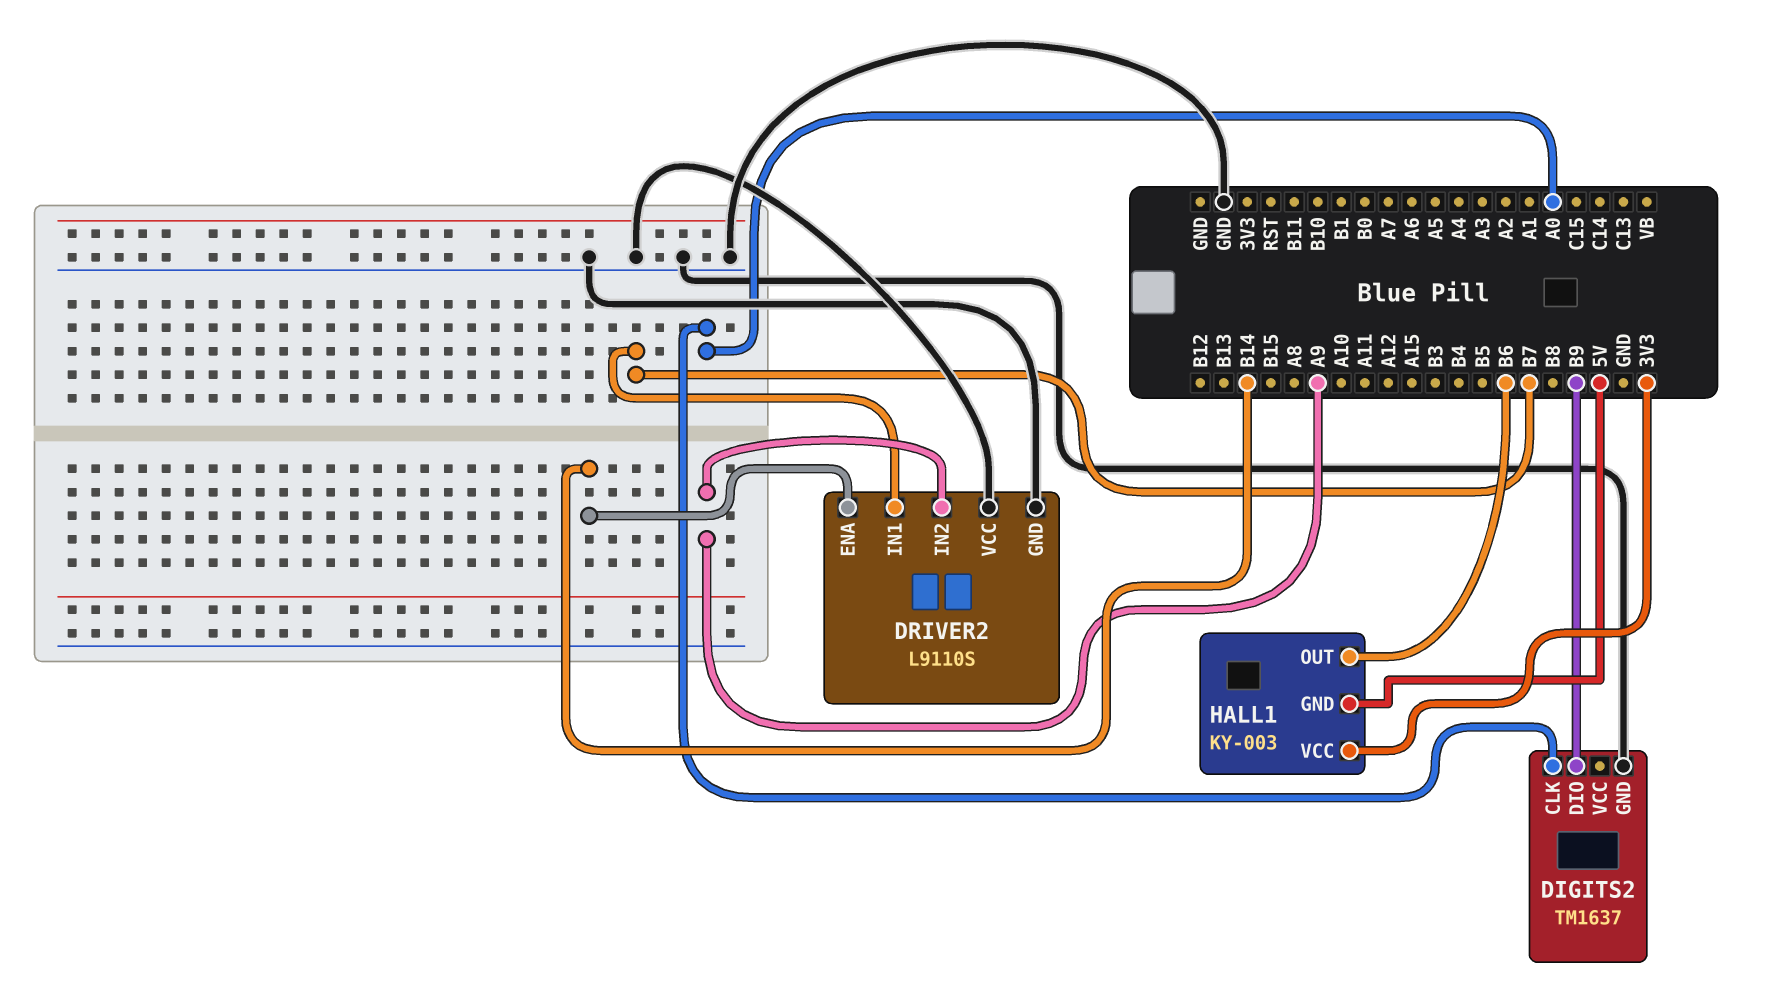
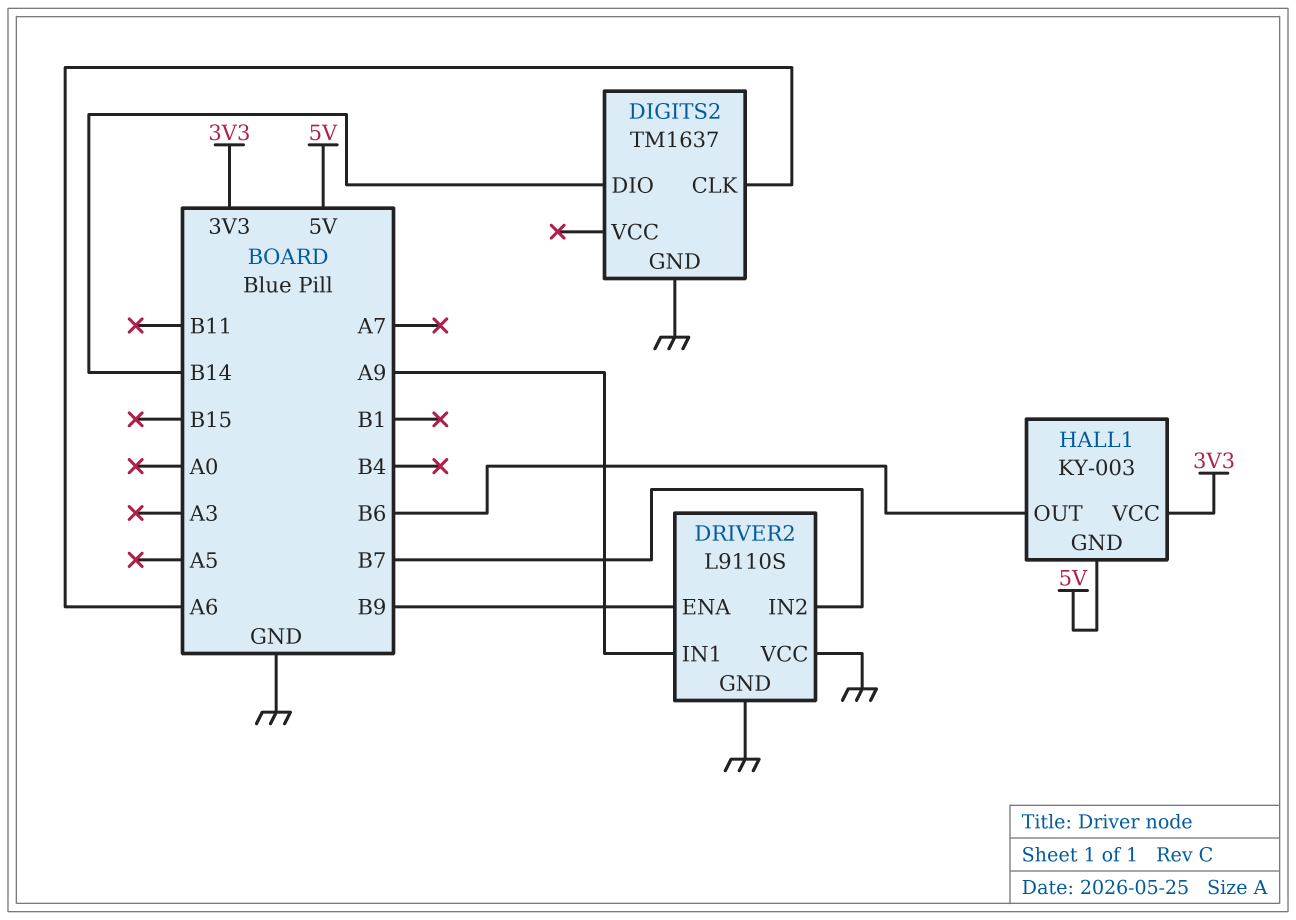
DIGITS2 pin CLK: A0 -> A6
DIGITS2 pin DIO: B9 -> B14
DRIVER2 pin ENA: B14 -> B9
DRIVER2 pin IN1: B7 -> A9
DRIVER2 pin IN2: A9 -> B7

